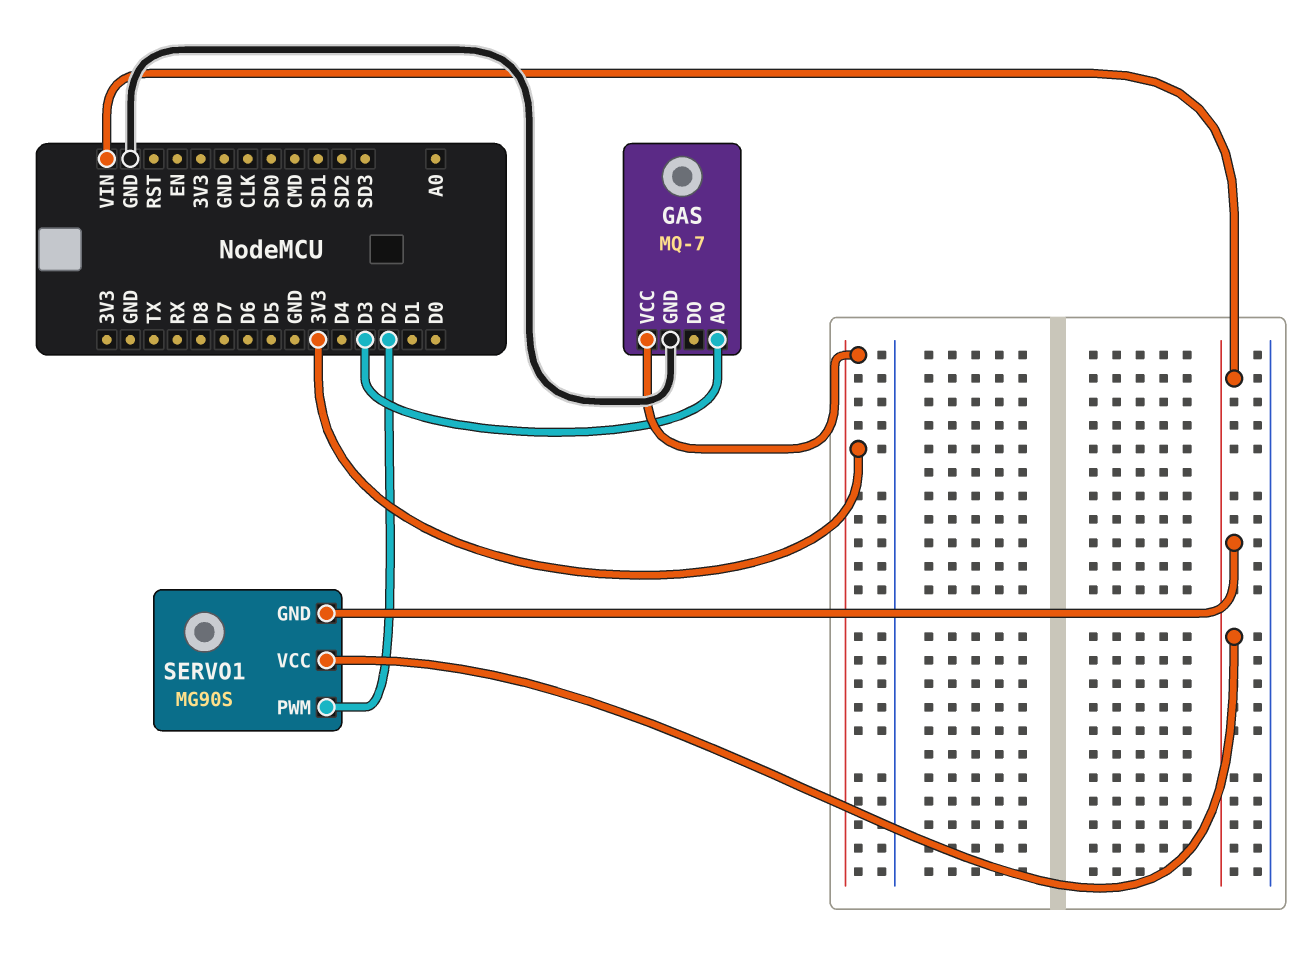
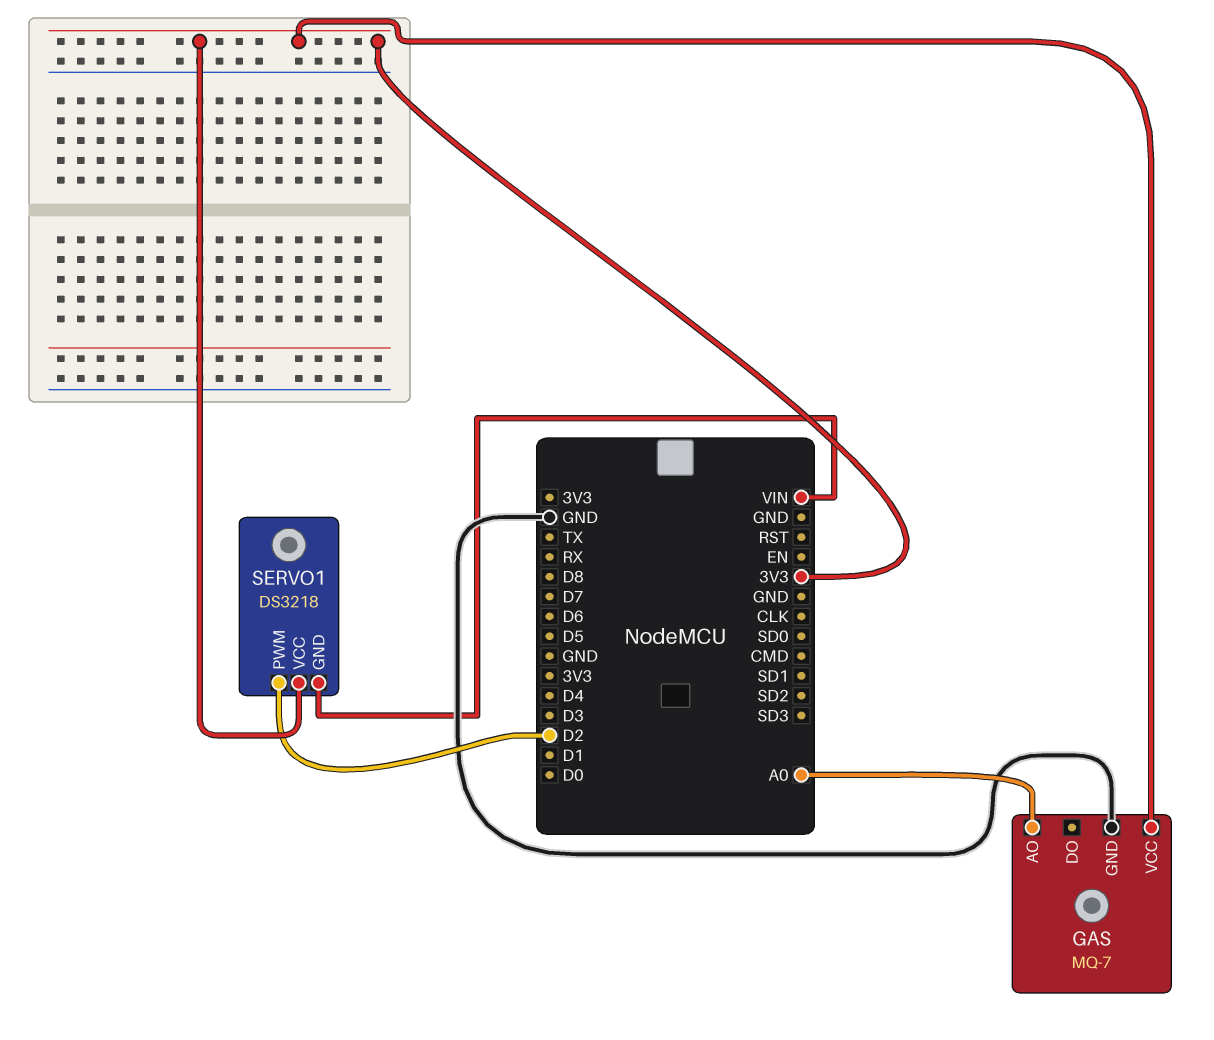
GAS pin AO: D3 -> A0
SERVO1: MG90S -> DS3218
SERVO1 pin VCC: VIN -> 3V3

